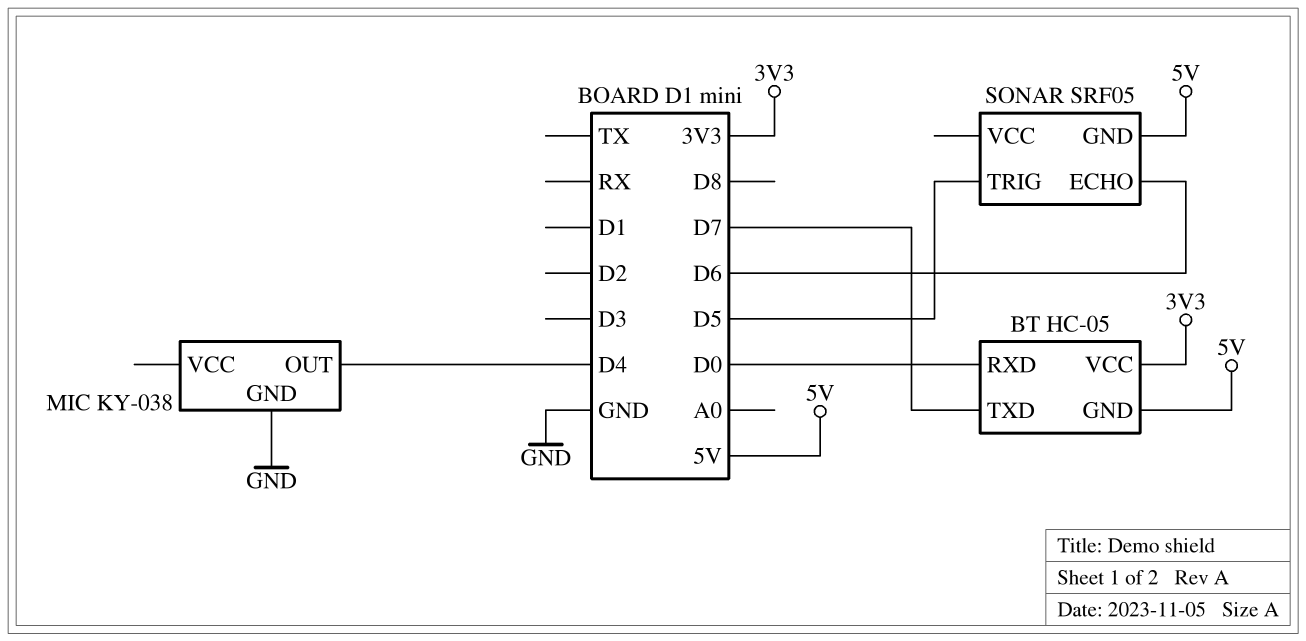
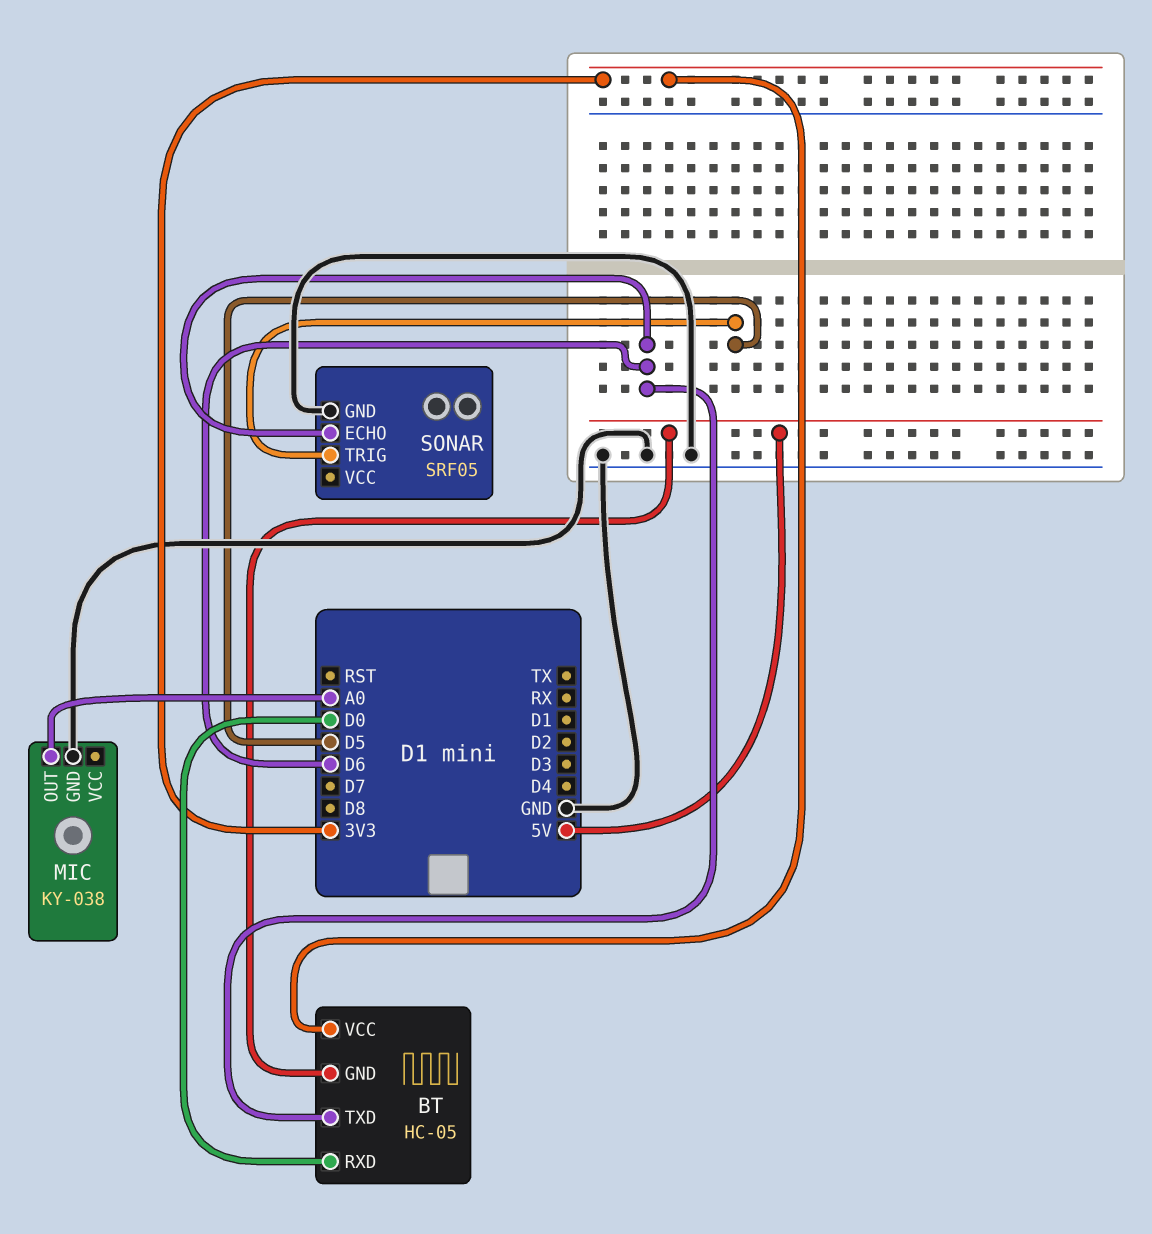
BT pin TXD: D7 -> D6
MIC pin OUT: D4 -> A0
SONAR pin GND: 5V -> GND

